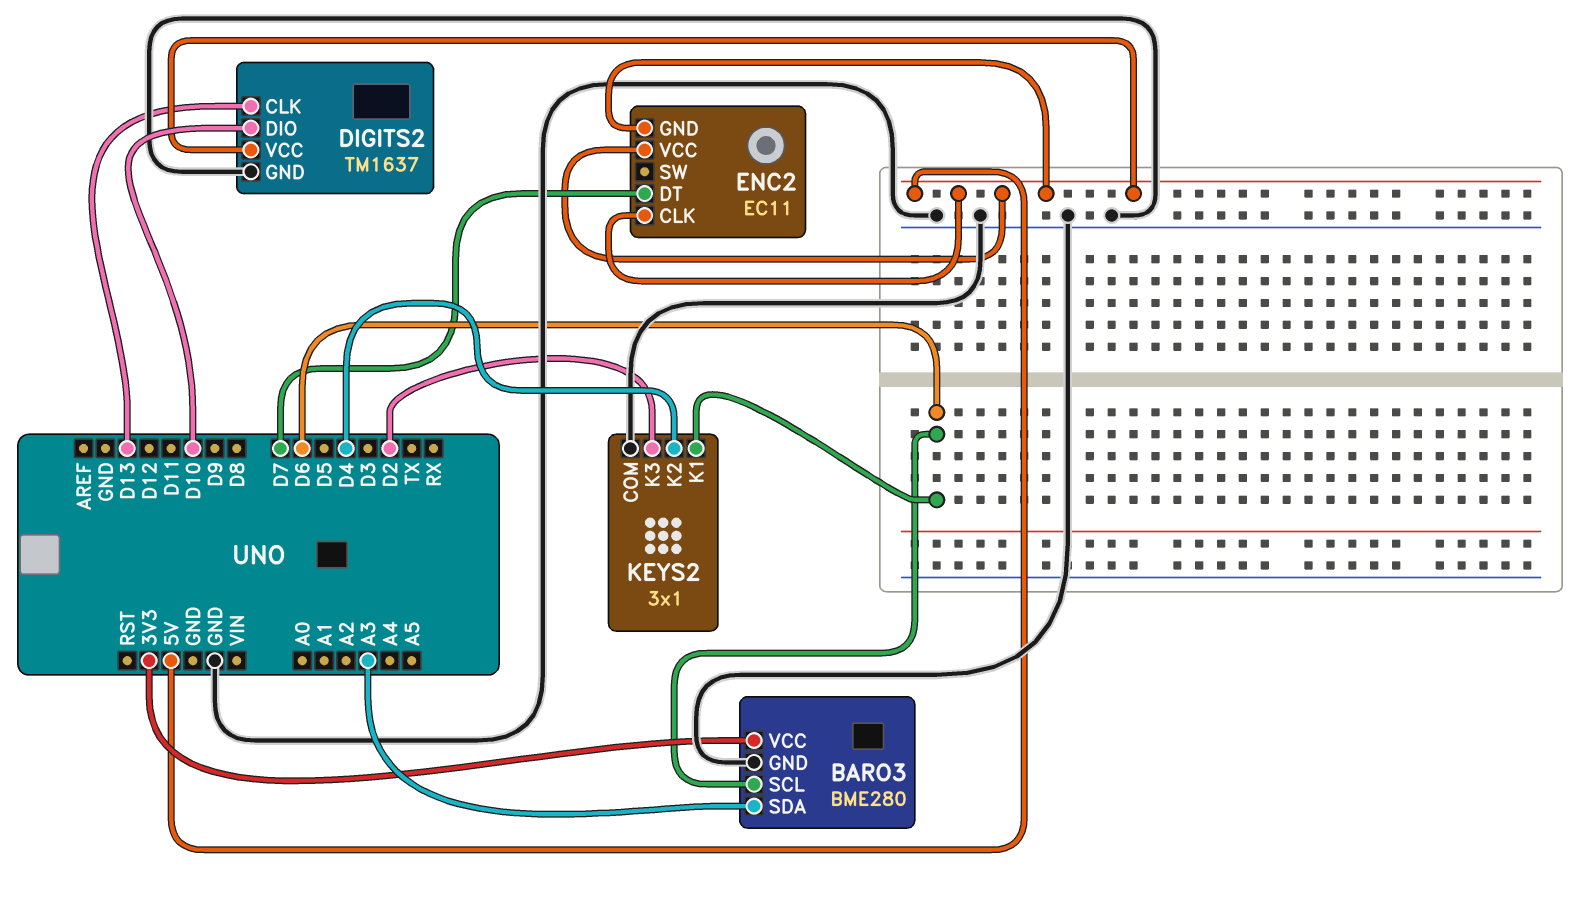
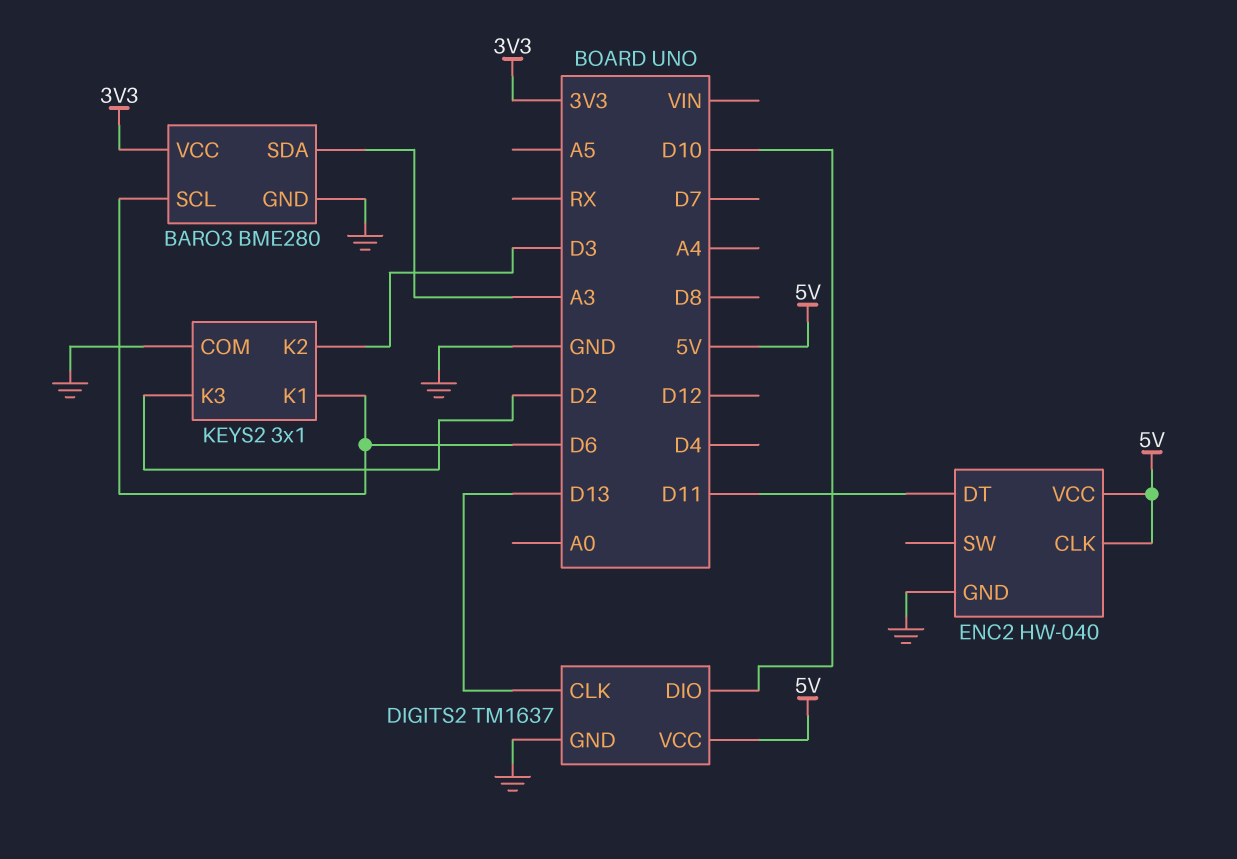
ENC2: EC11 -> HW-040
ENC2 pin DT: D7 -> D11
ENC2 pin GND: 5V -> GND
KEYS2 pin K2: D4 -> D3

